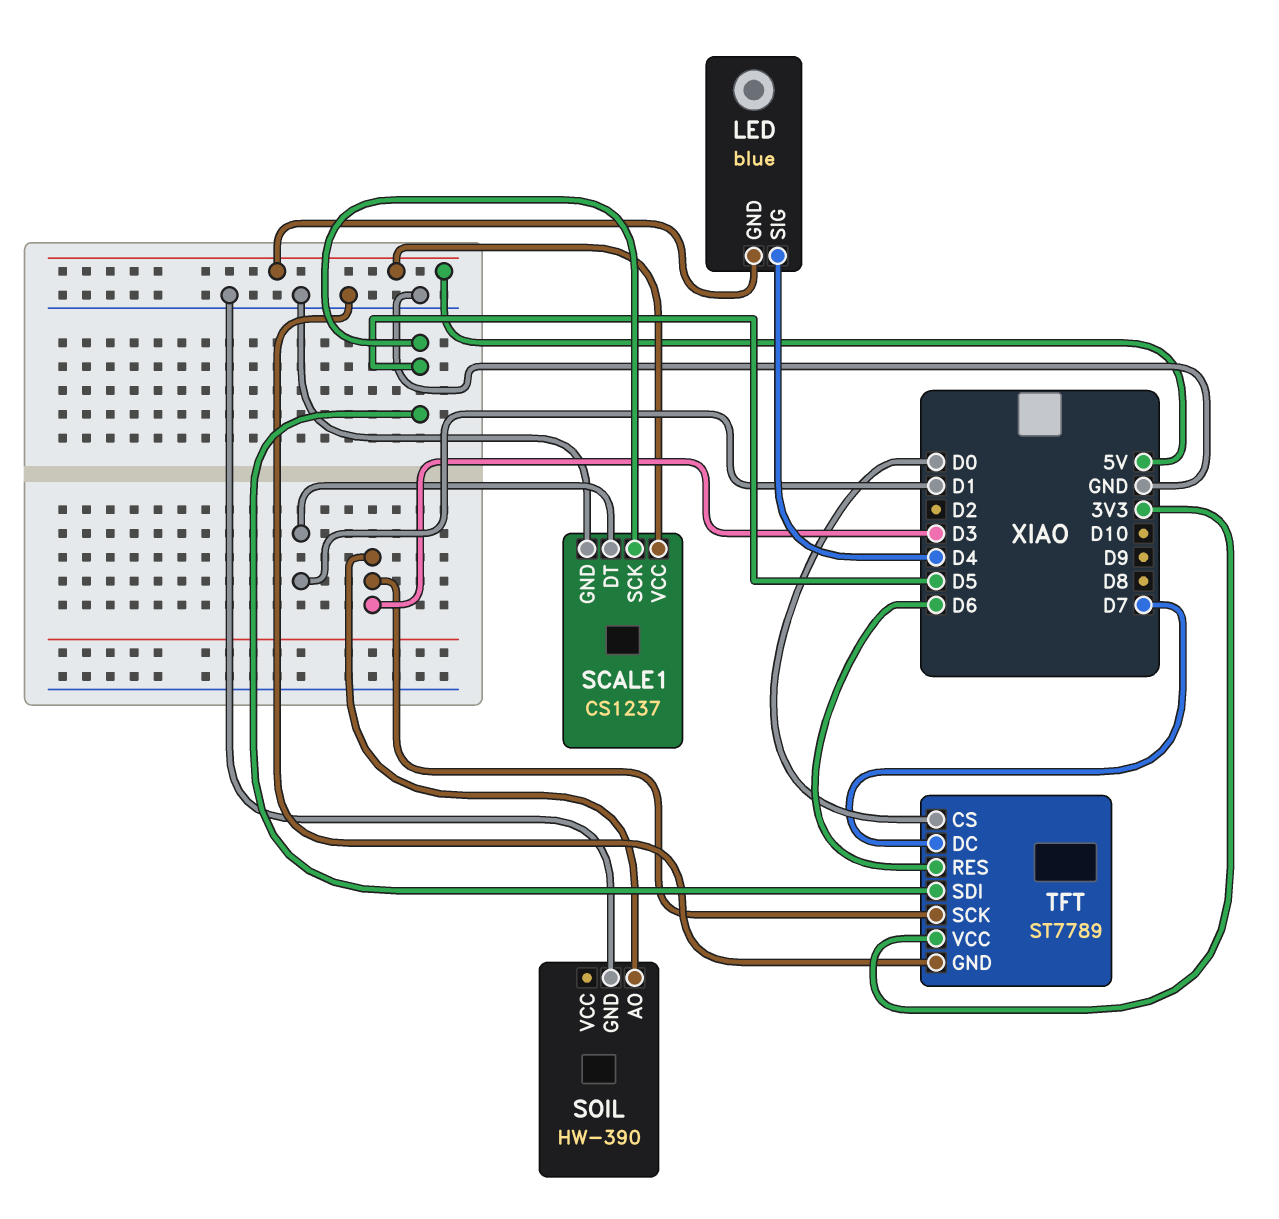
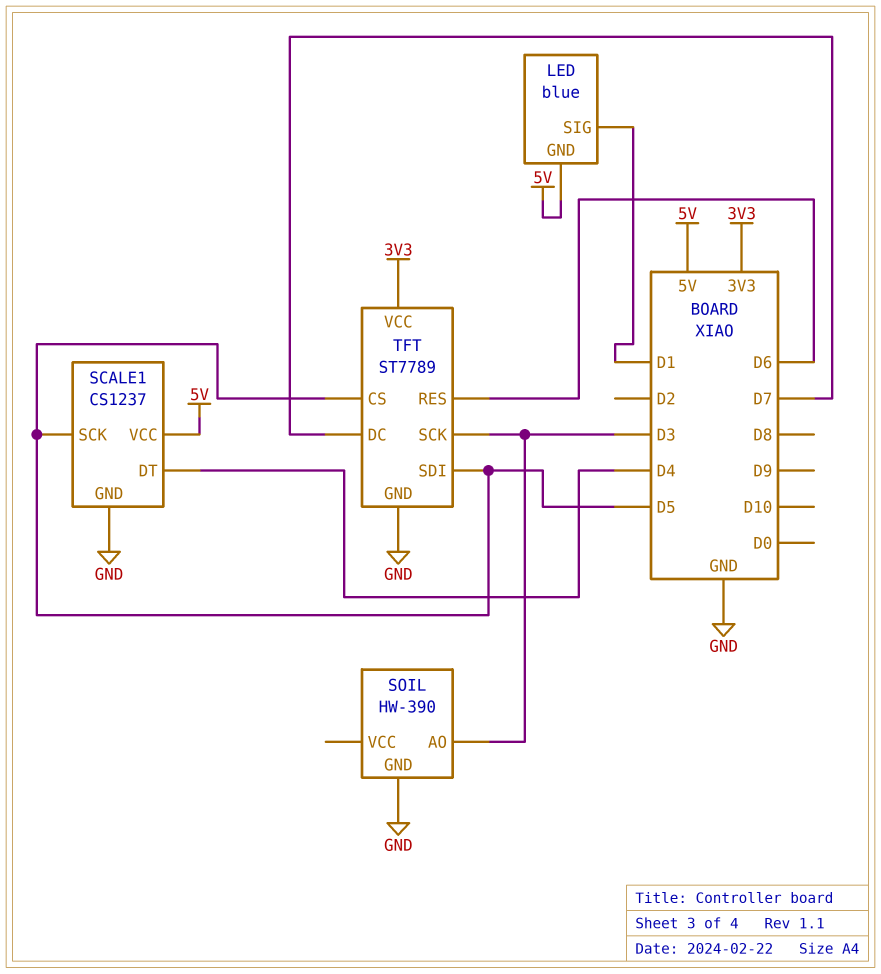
LED pin SIG: D4 -> D1
SCALE1 pin DT: D1 -> D4
TFT pin CS: D0 -> D5

